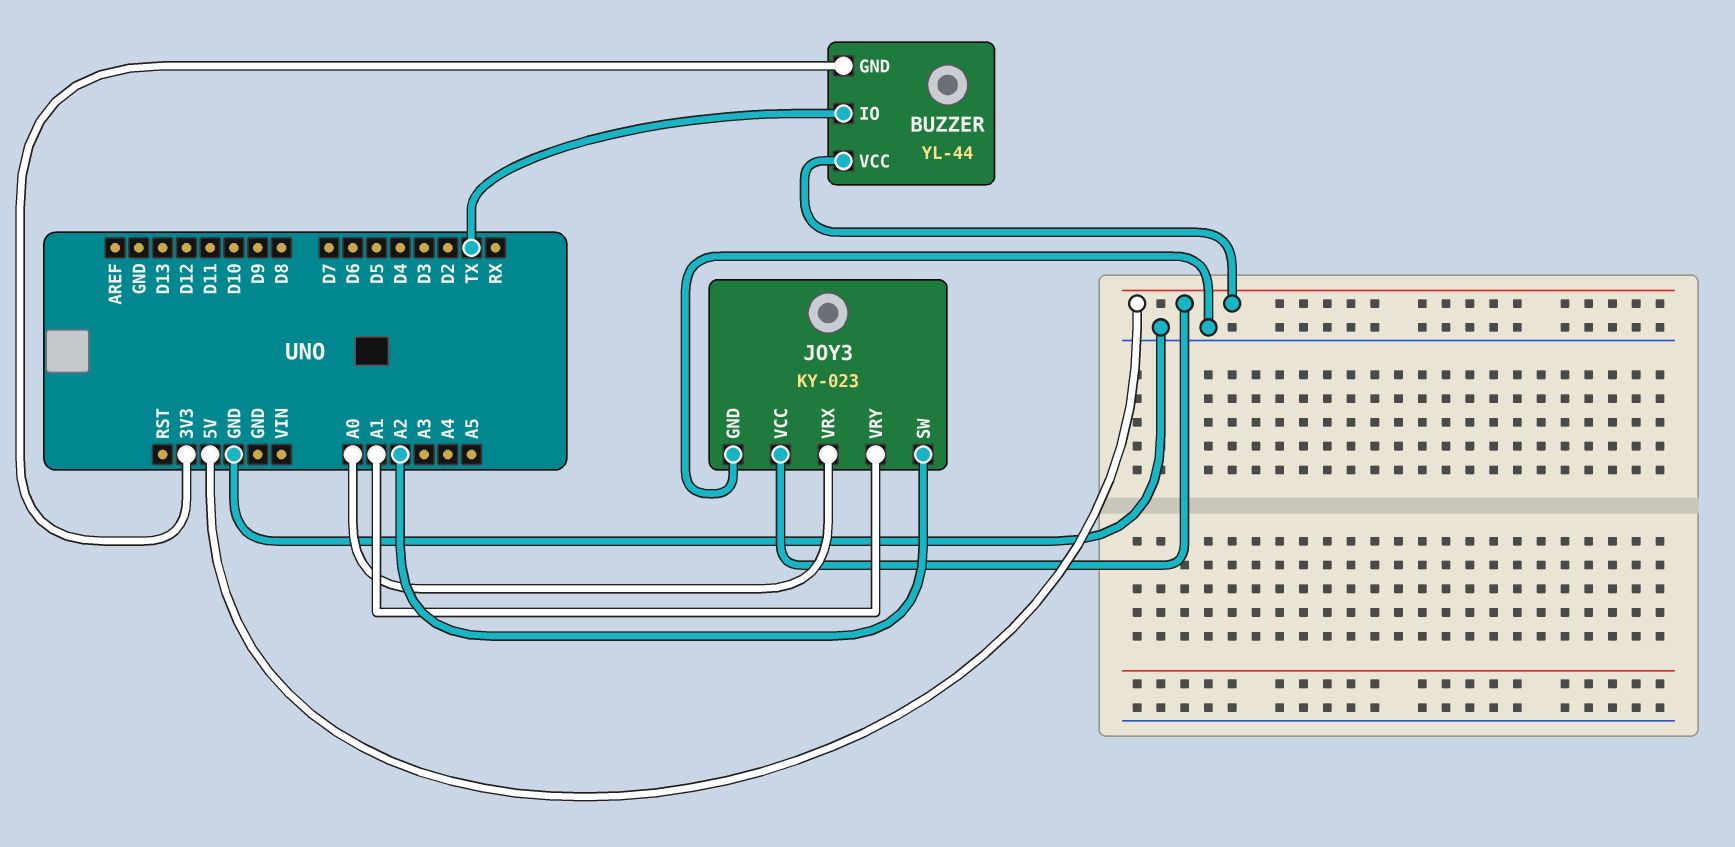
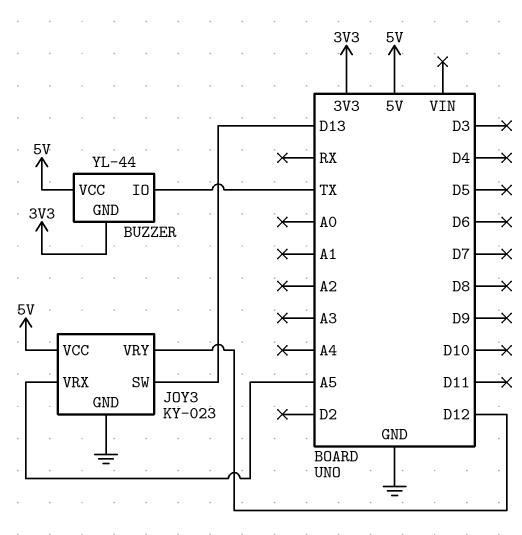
JOY3 pin SW: A2 -> D13
JOY3 pin VRX: A0 -> A5
JOY3 pin VRY: A1 -> D12

